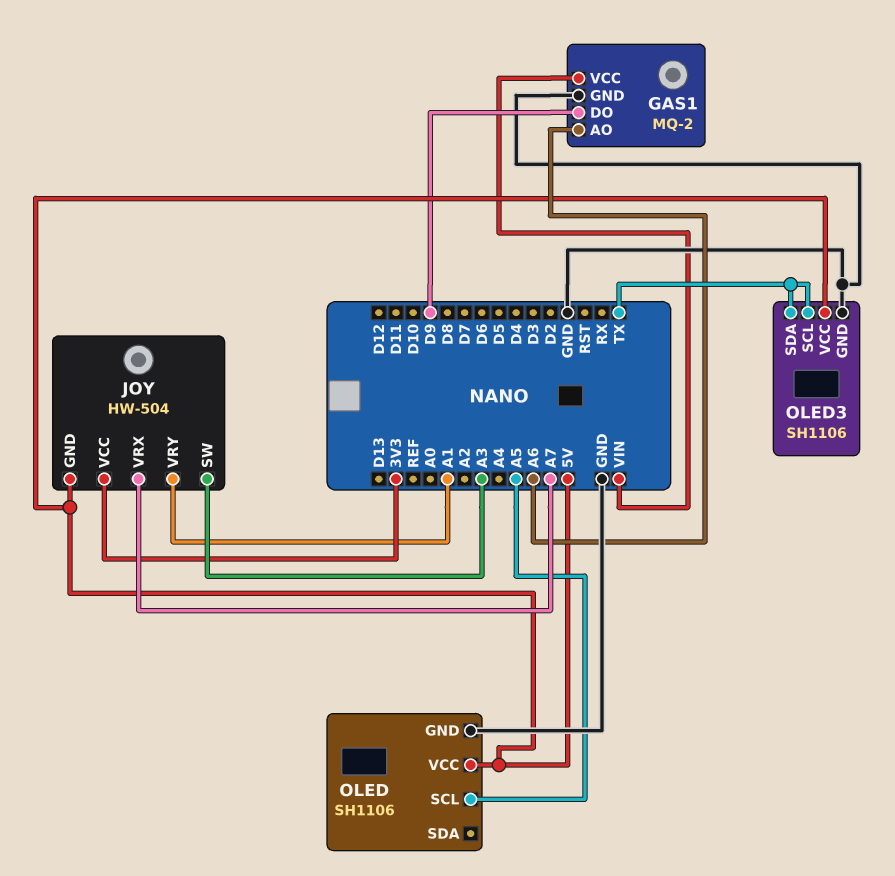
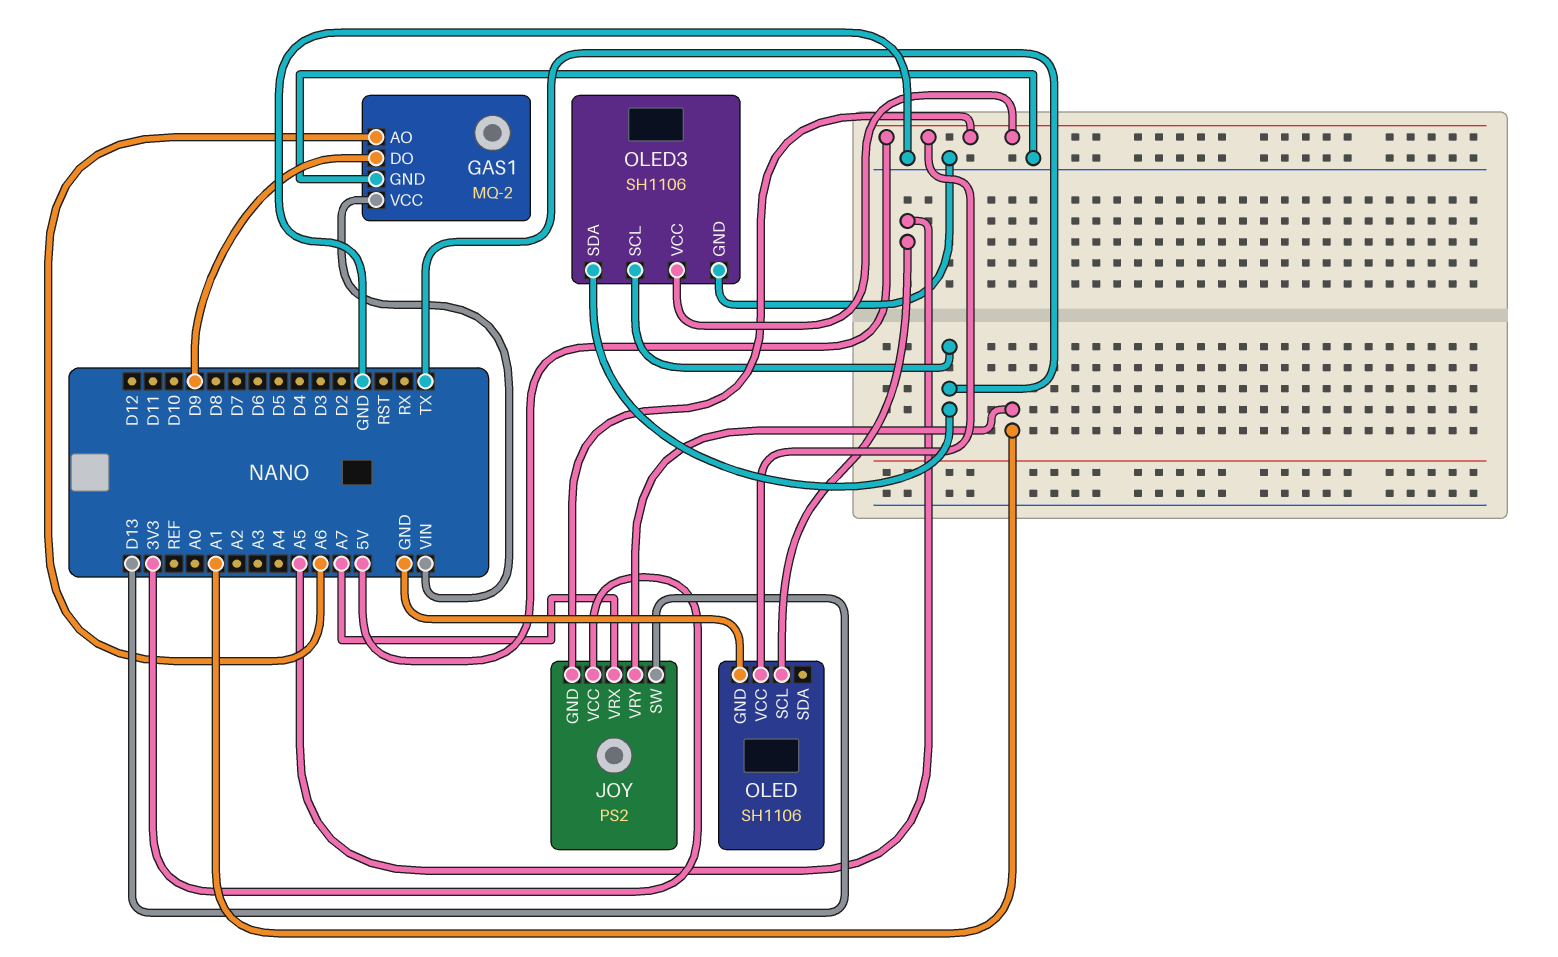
JOY: HW-504 -> PS2
JOY pin SW: A3 -> D13

